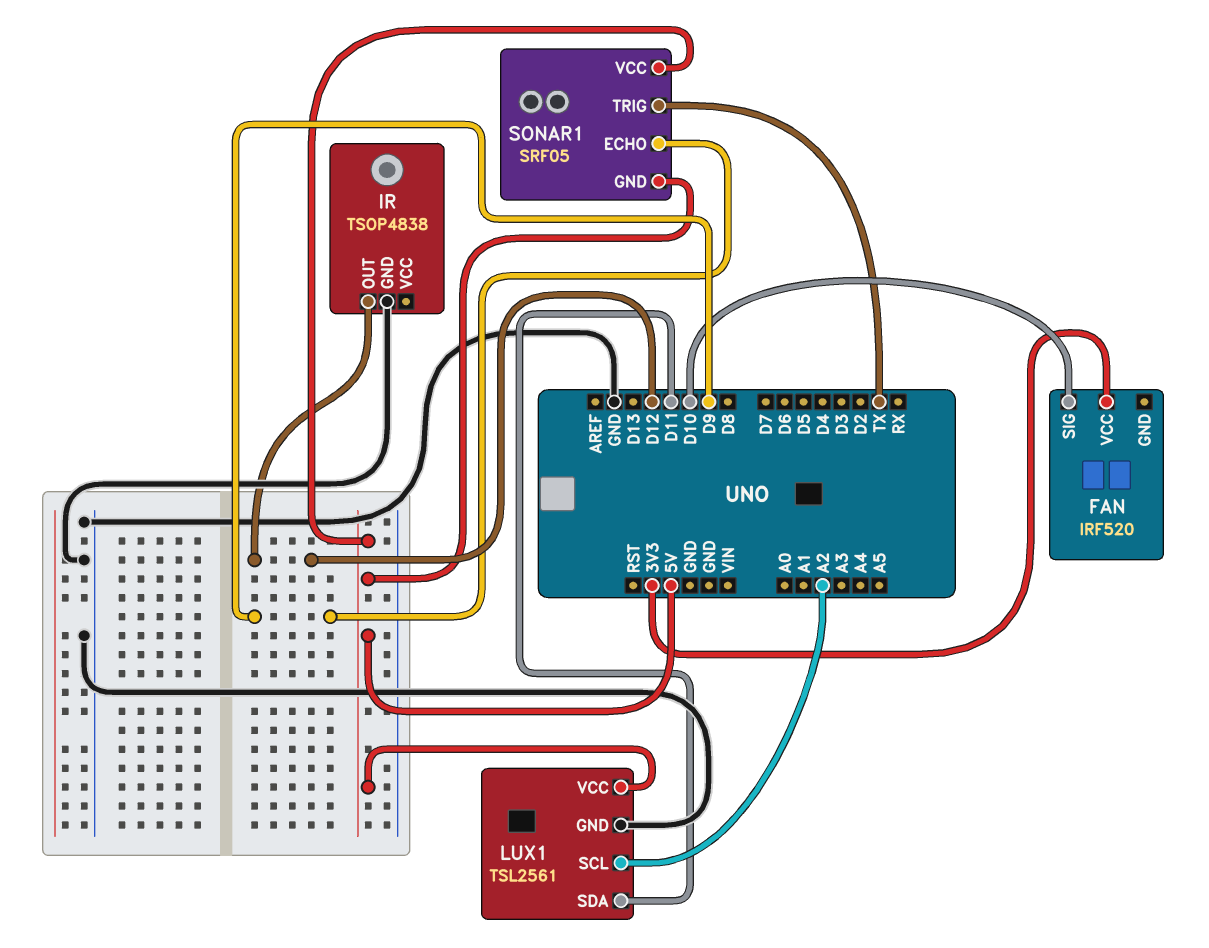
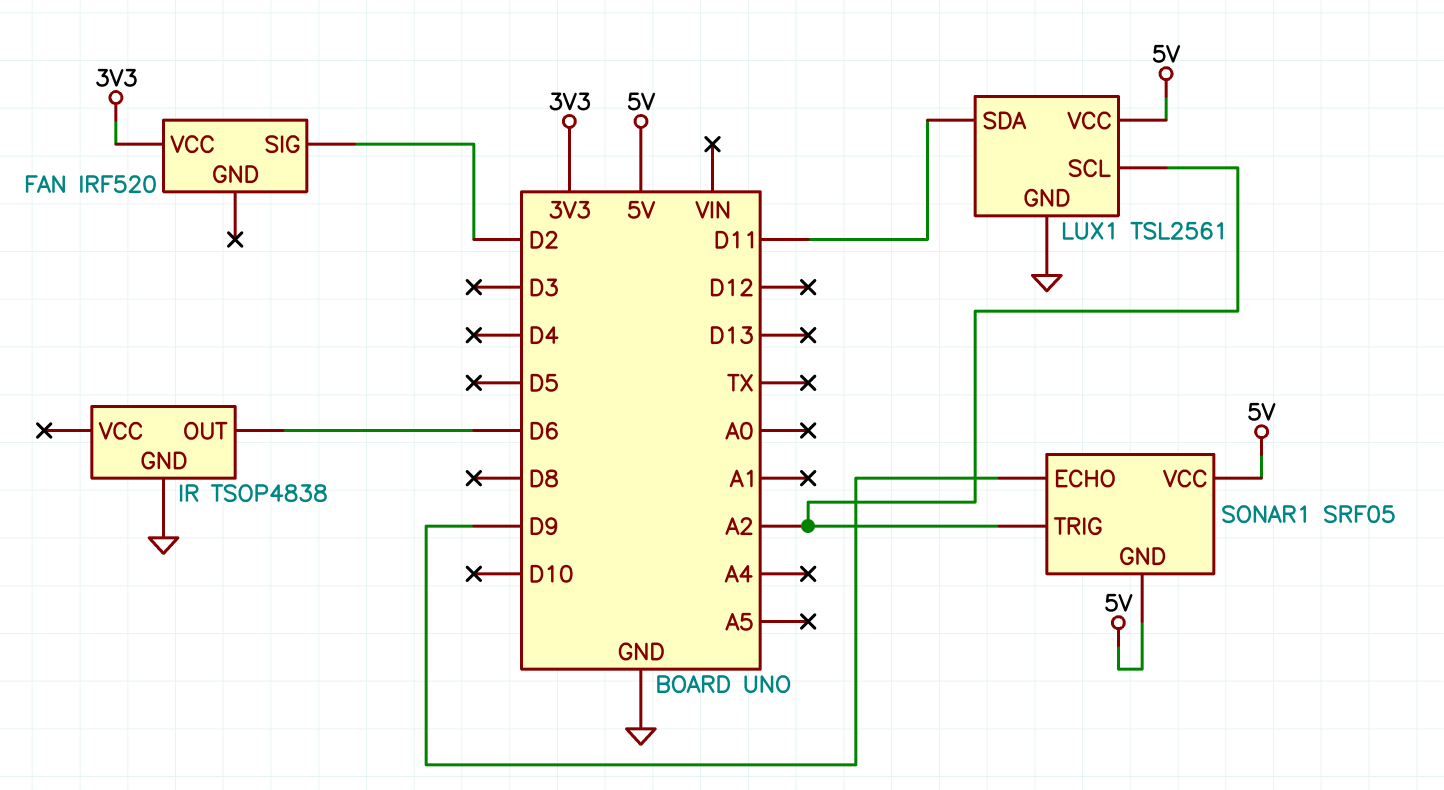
FAN pin SIG: D10 -> D2
IR pin OUT: D12 -> D6
SONAR1 pin TRIG: TX -> A2

